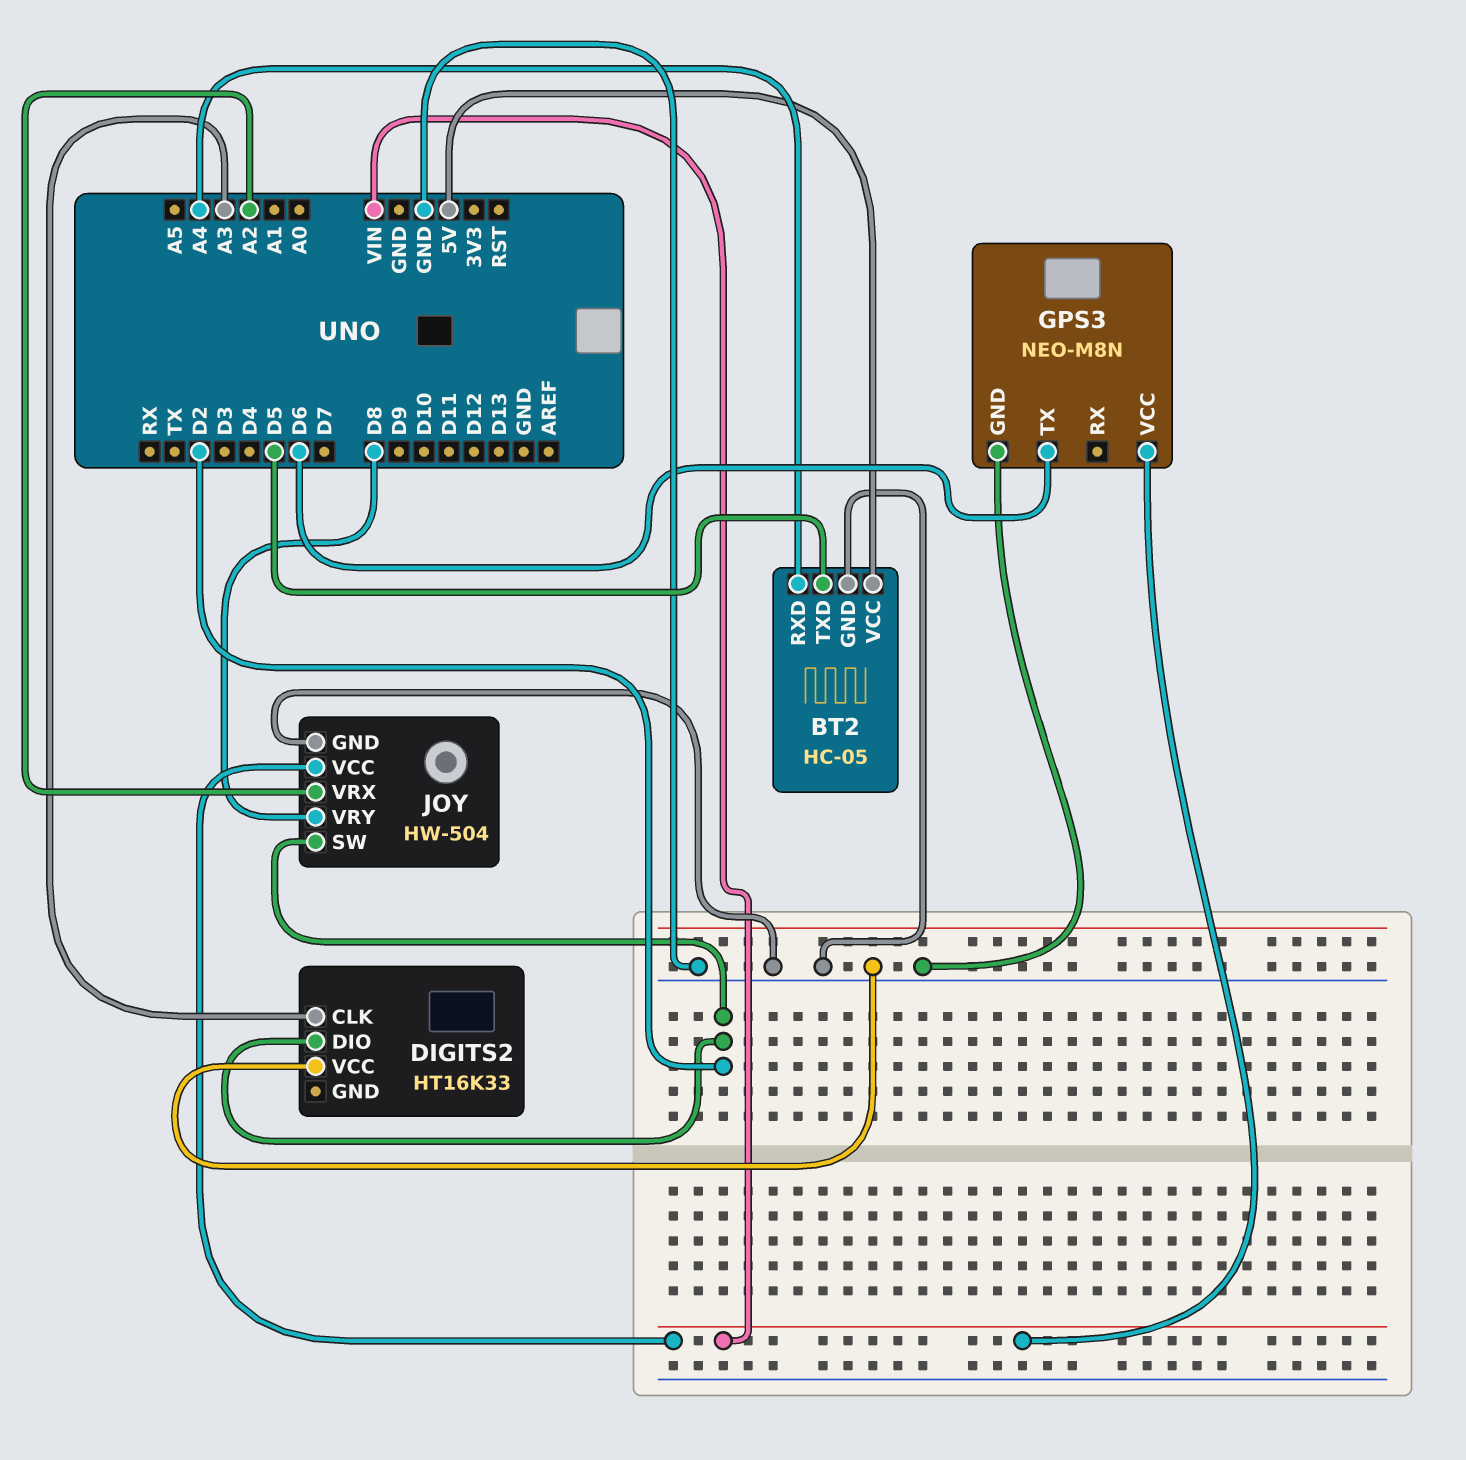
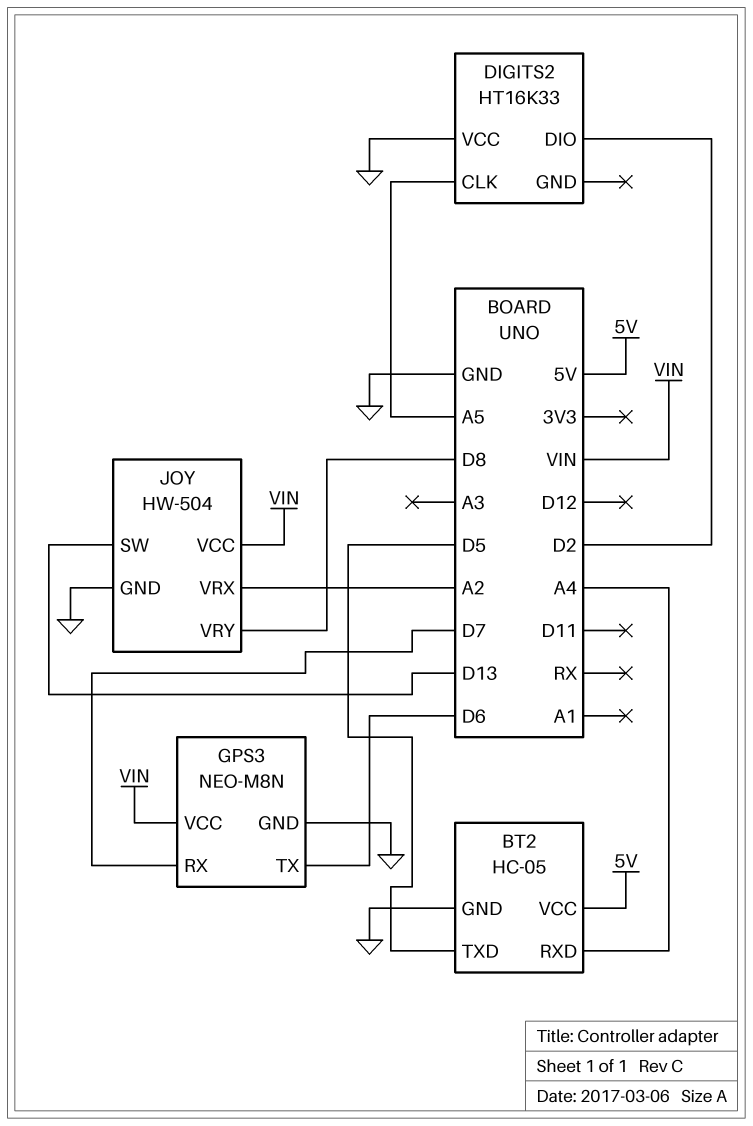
DIGITS2 pin CLK: A3 -> A5
GPS3 pin RX: none -> D7
JOY pin SW: D2 -> D13

